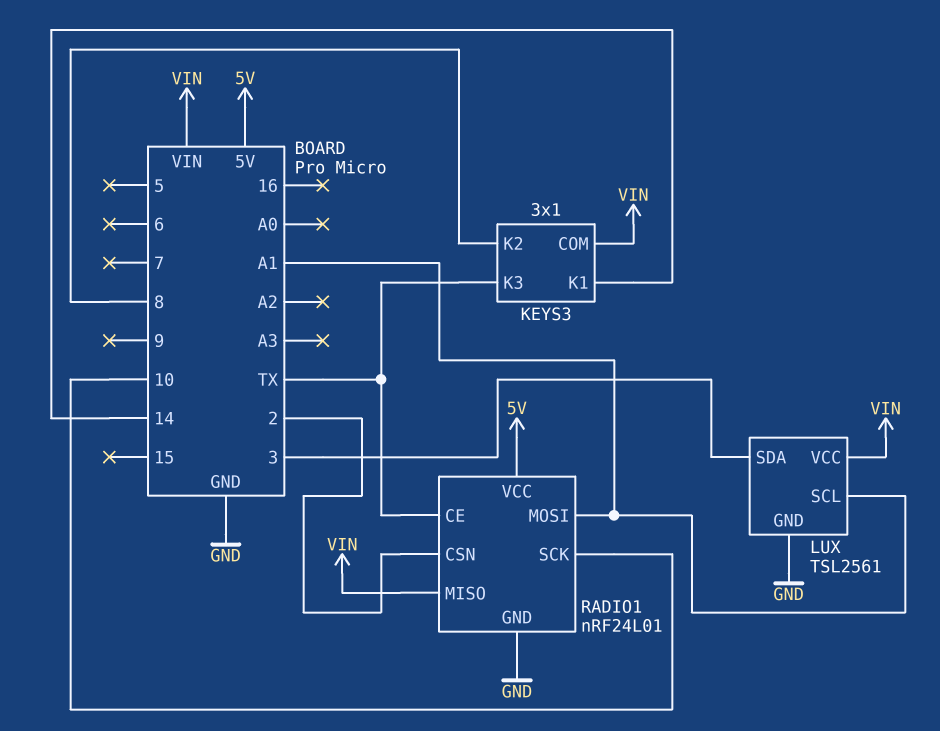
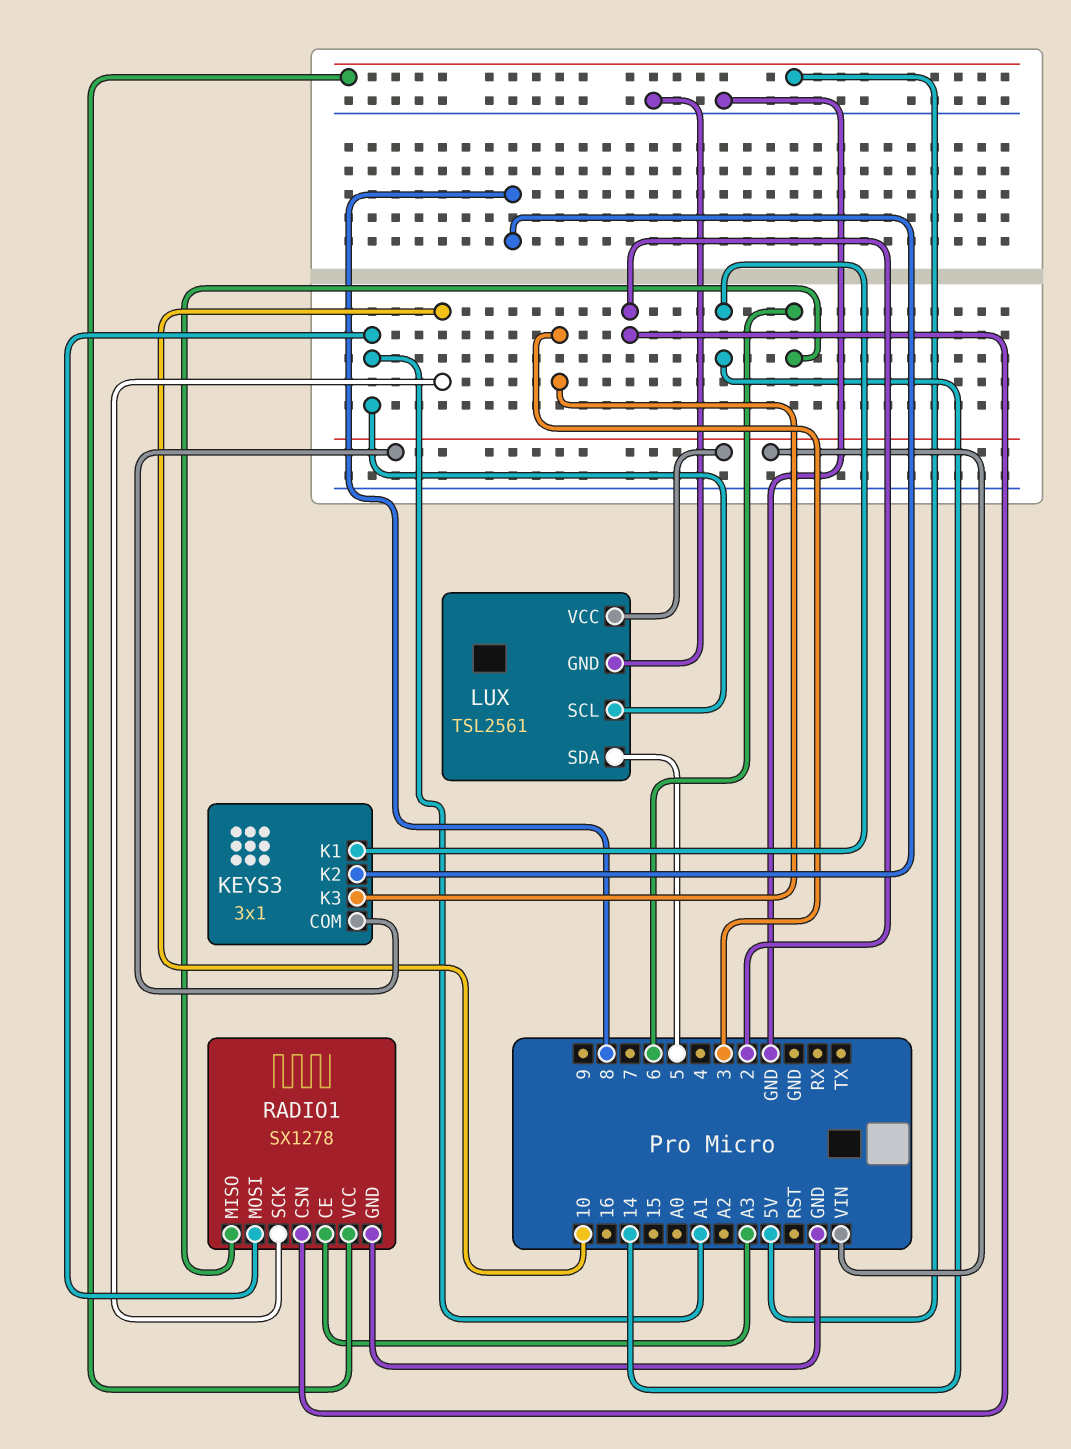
KEYS3 pin K3: TX -> 3
LUX pin SDA: 3 -> 5
RADIO1: nRF24L01 -> SX1278
RADIO1 pin CE: TX -> A3
RADIO1 pin MISO: VIN -> 6

